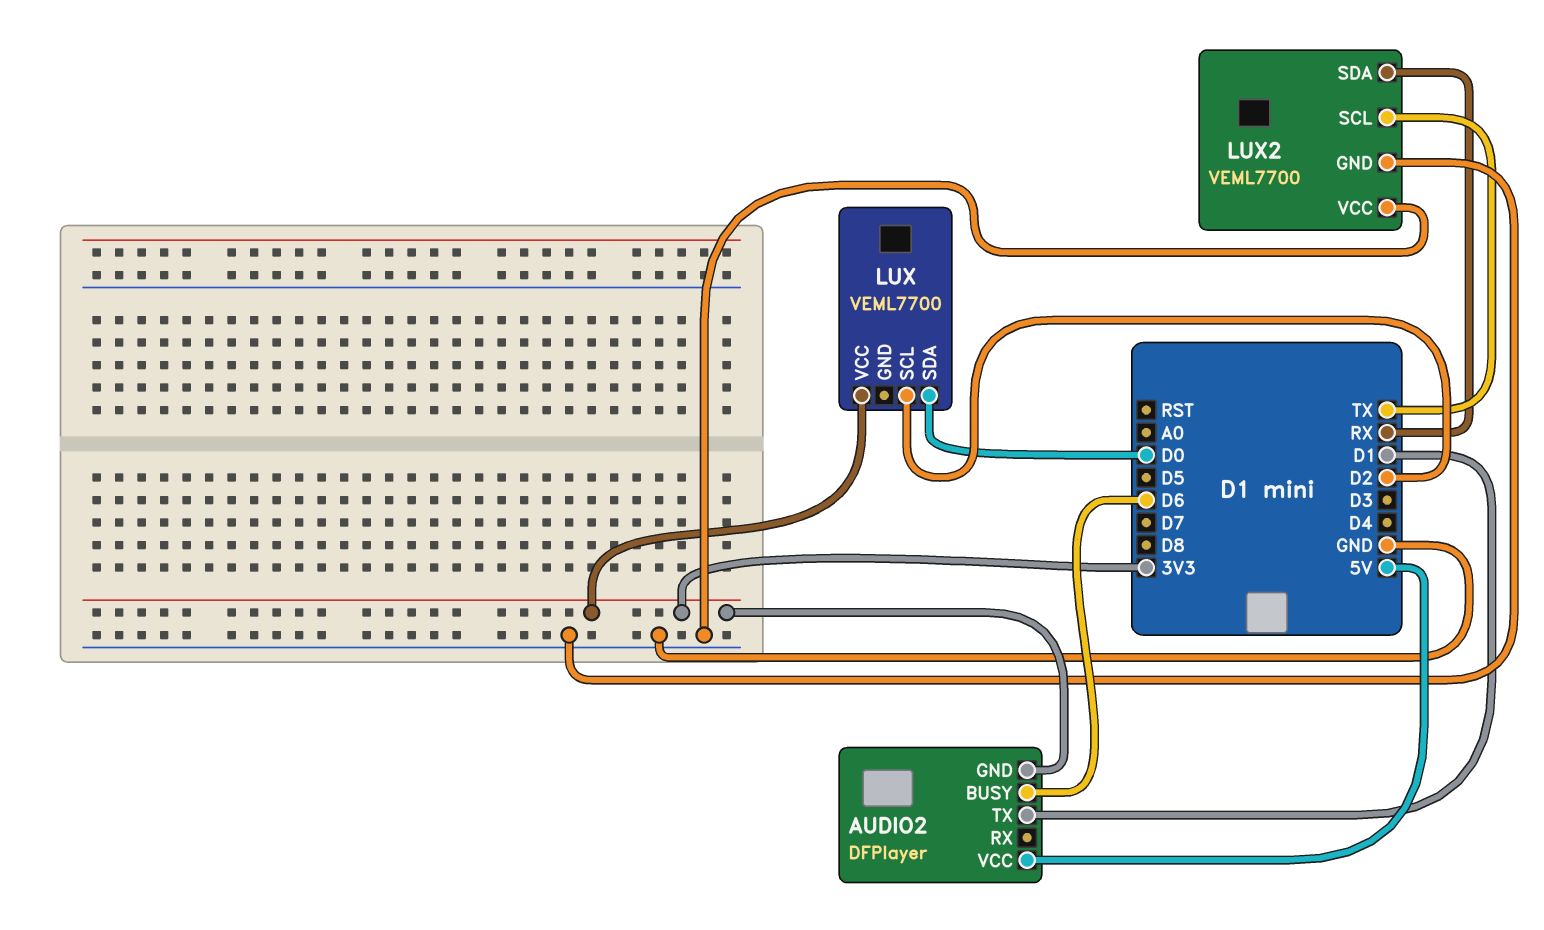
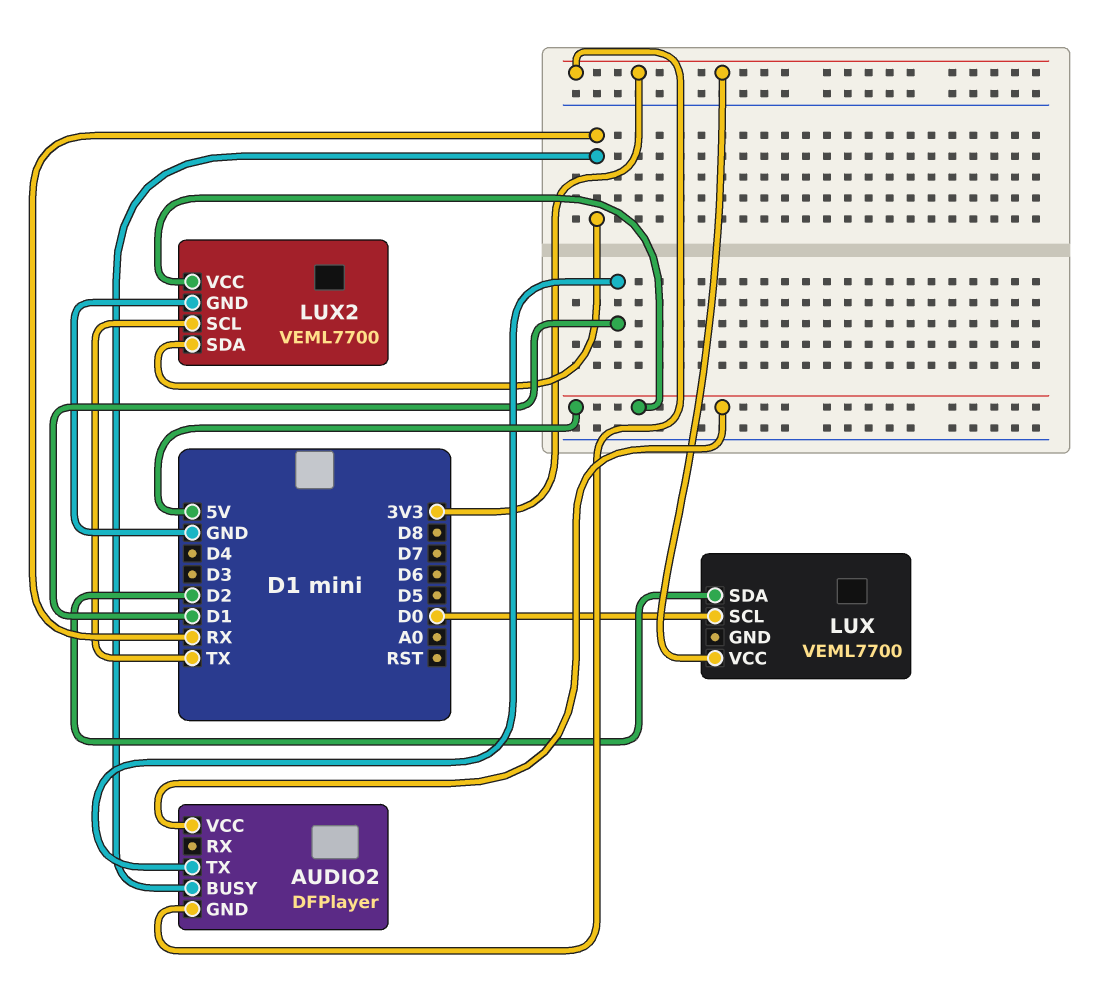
AUDIO2 pin BUSY: D6 -> RX
LUX pin SCL: D2 -> D0
LUX pin SDA: D0 -> D2
LUX2 pin VCC: GND -> 5V

